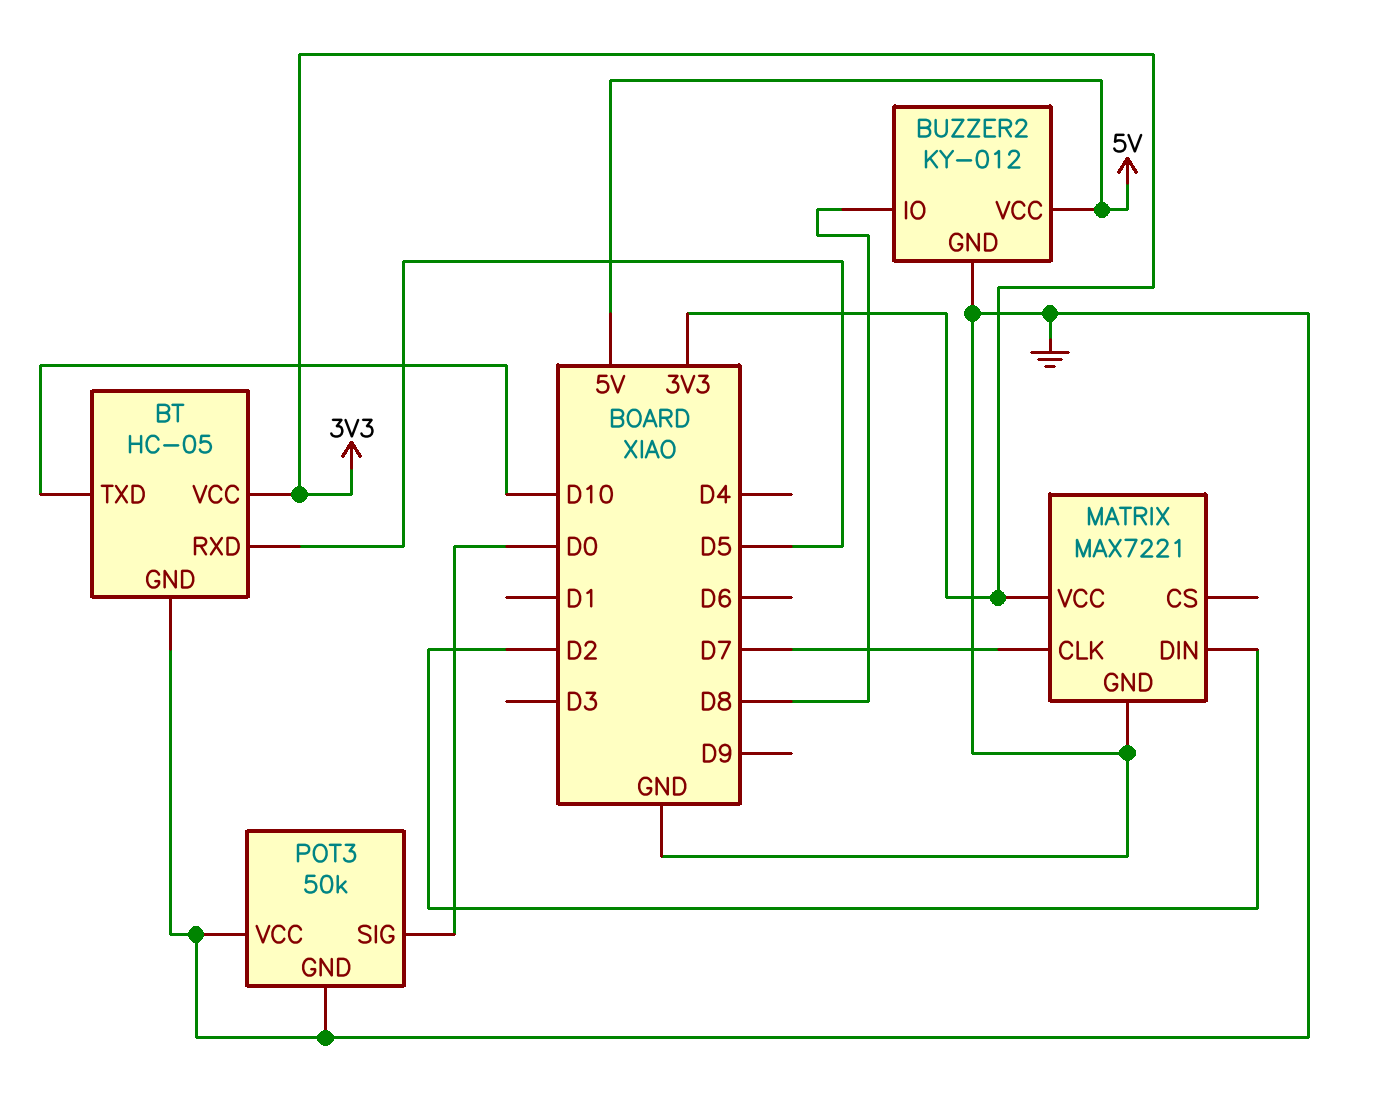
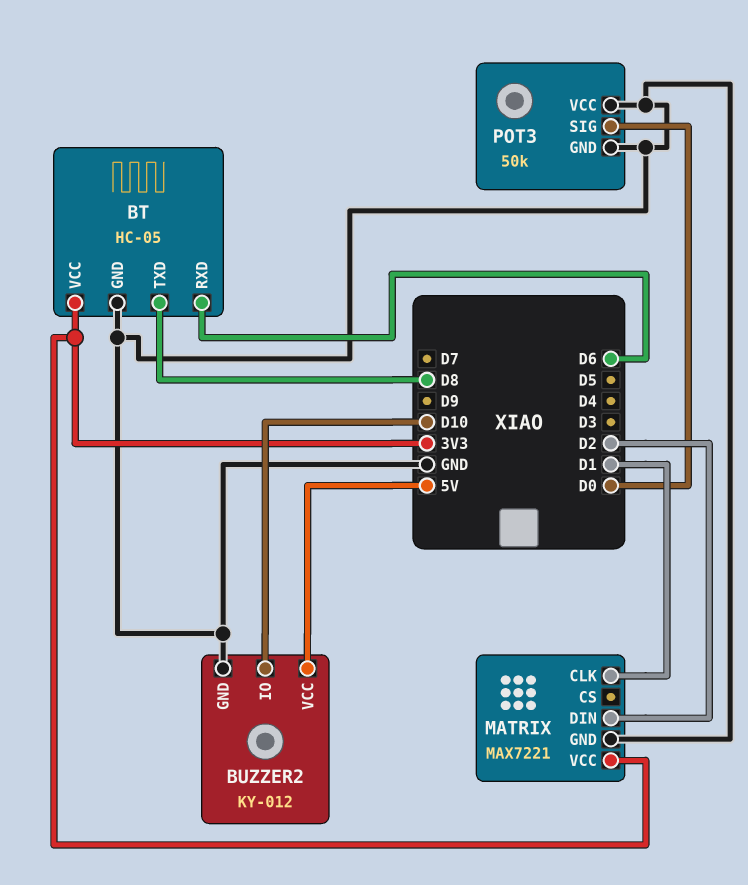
BT pin RXD: D5 -> D6
BT pin TXD: D10 -> D8
BUZZER2 pin IO: D8 -> D10
MATRIX pin CLK: D7 -> D1

